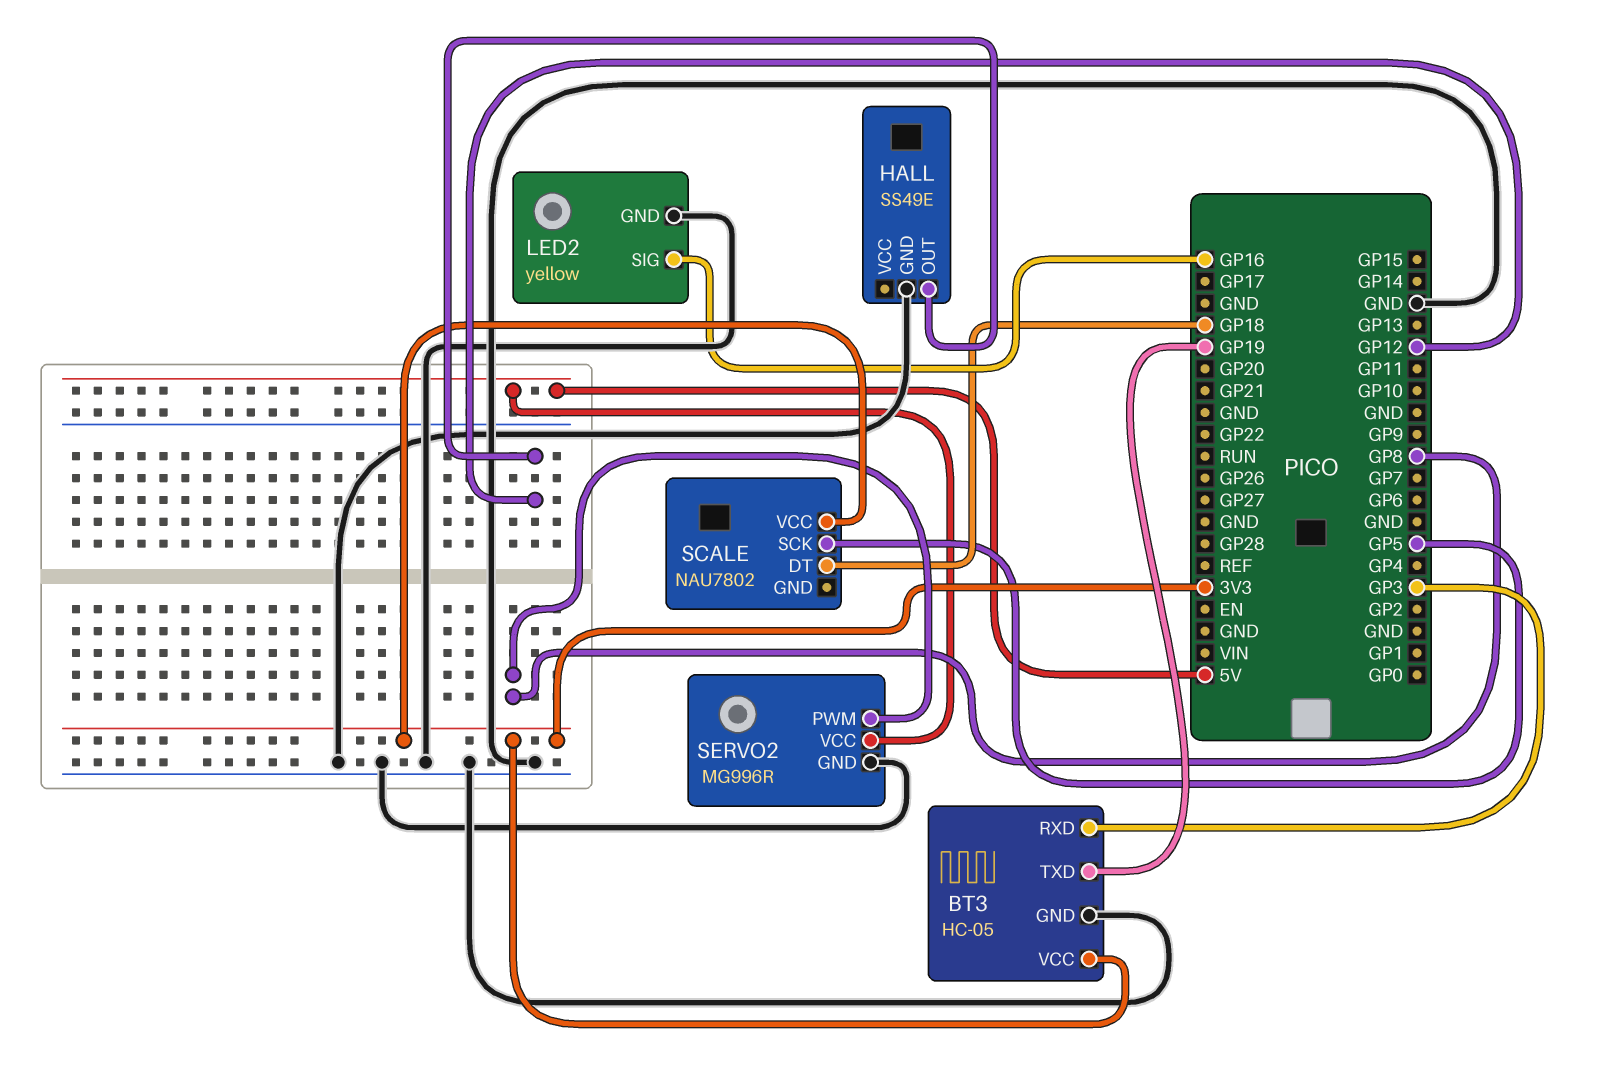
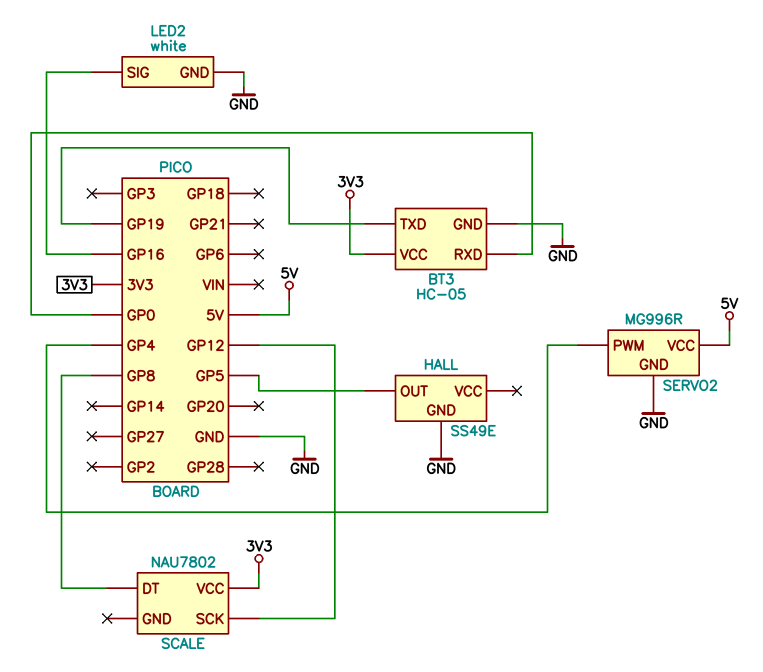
BT3 pin RXD: GP3 -> GP0
HALL pin OUT: GP12 -> GP5
LED2: yellow -> white
SCALE pin DT: GP18 -> GP8
SCALE pin SCK: GP5 -> GP12
SERVO2 pin PWM: GP8 -> GP4

